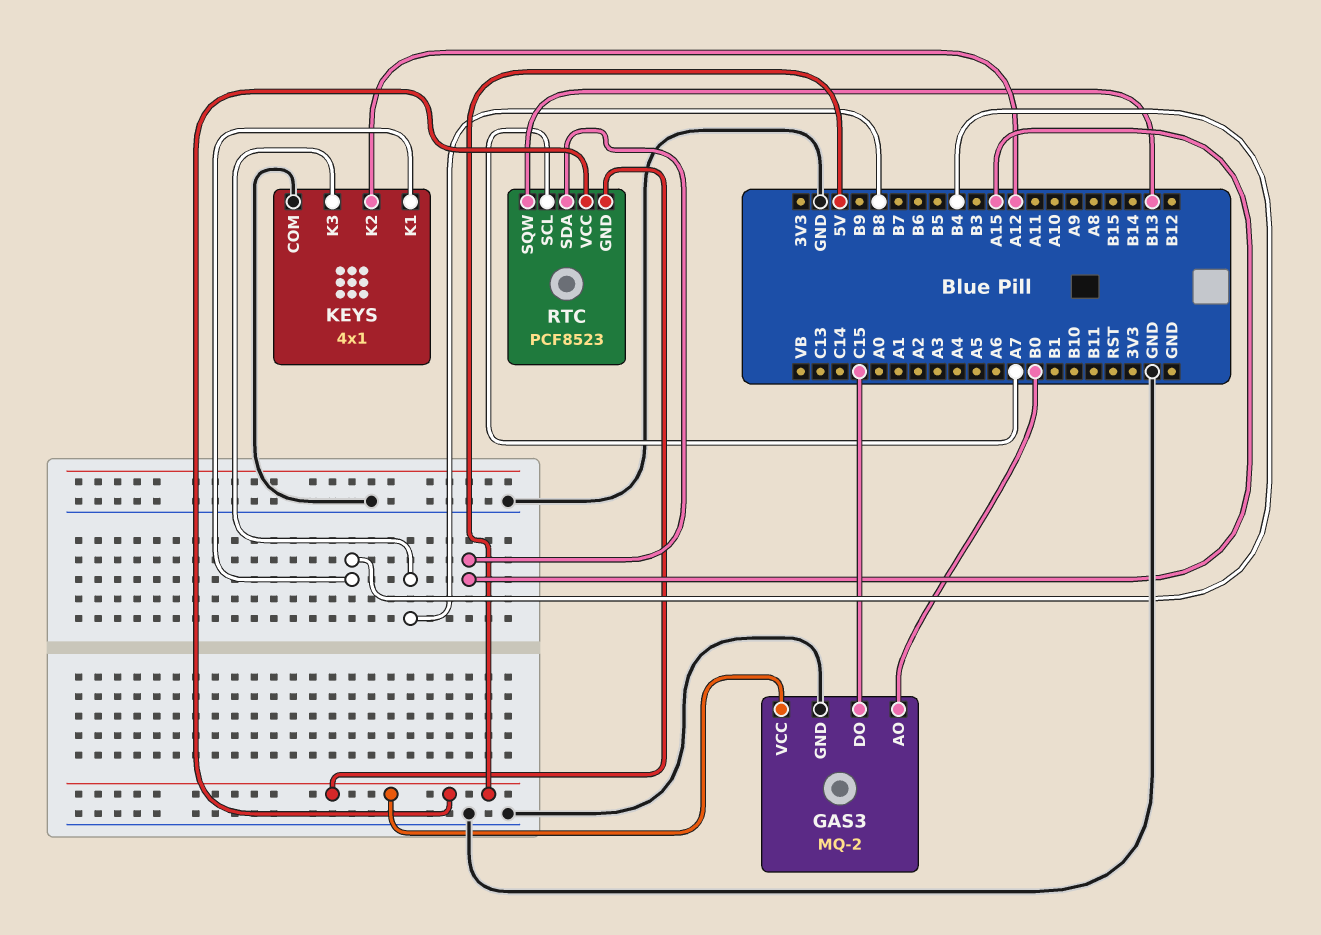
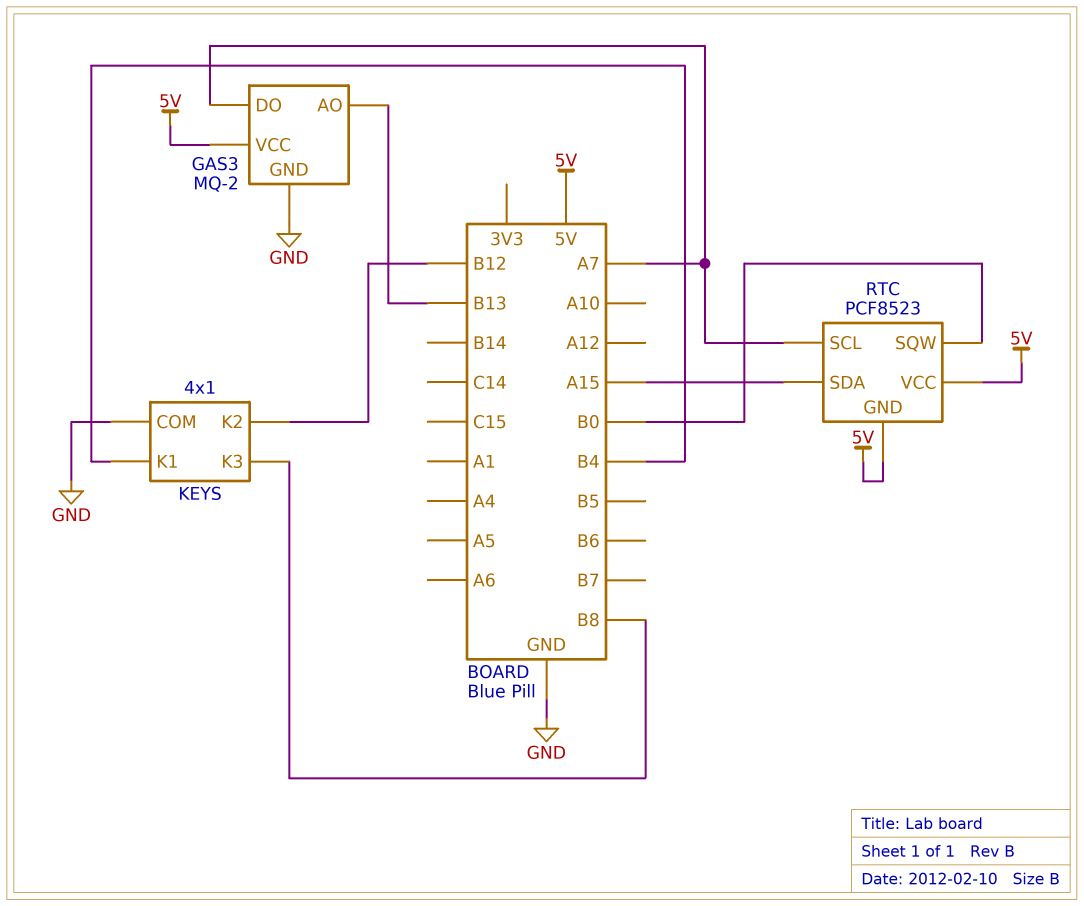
GAS3 pin AO: B0 -> B13
GAS3 pin DO: C15 -> A7
KEYS pin K2: A12 -> B12
RTC pin SQW: B13 -> B0

